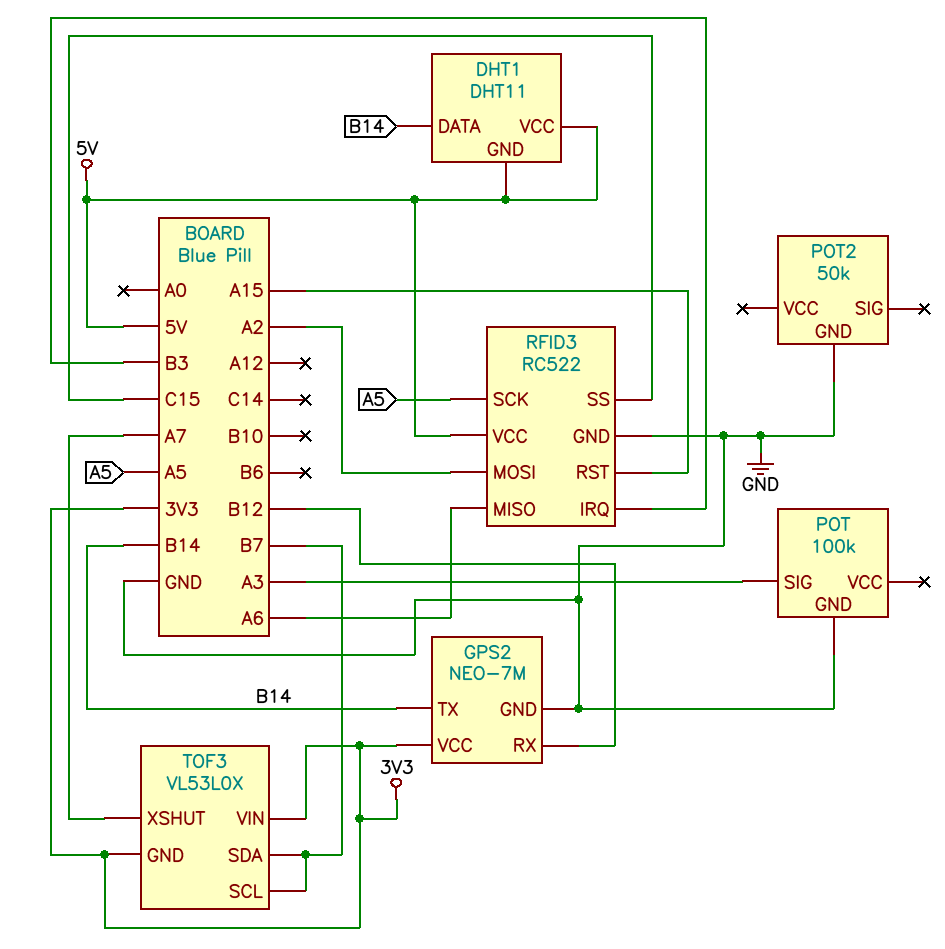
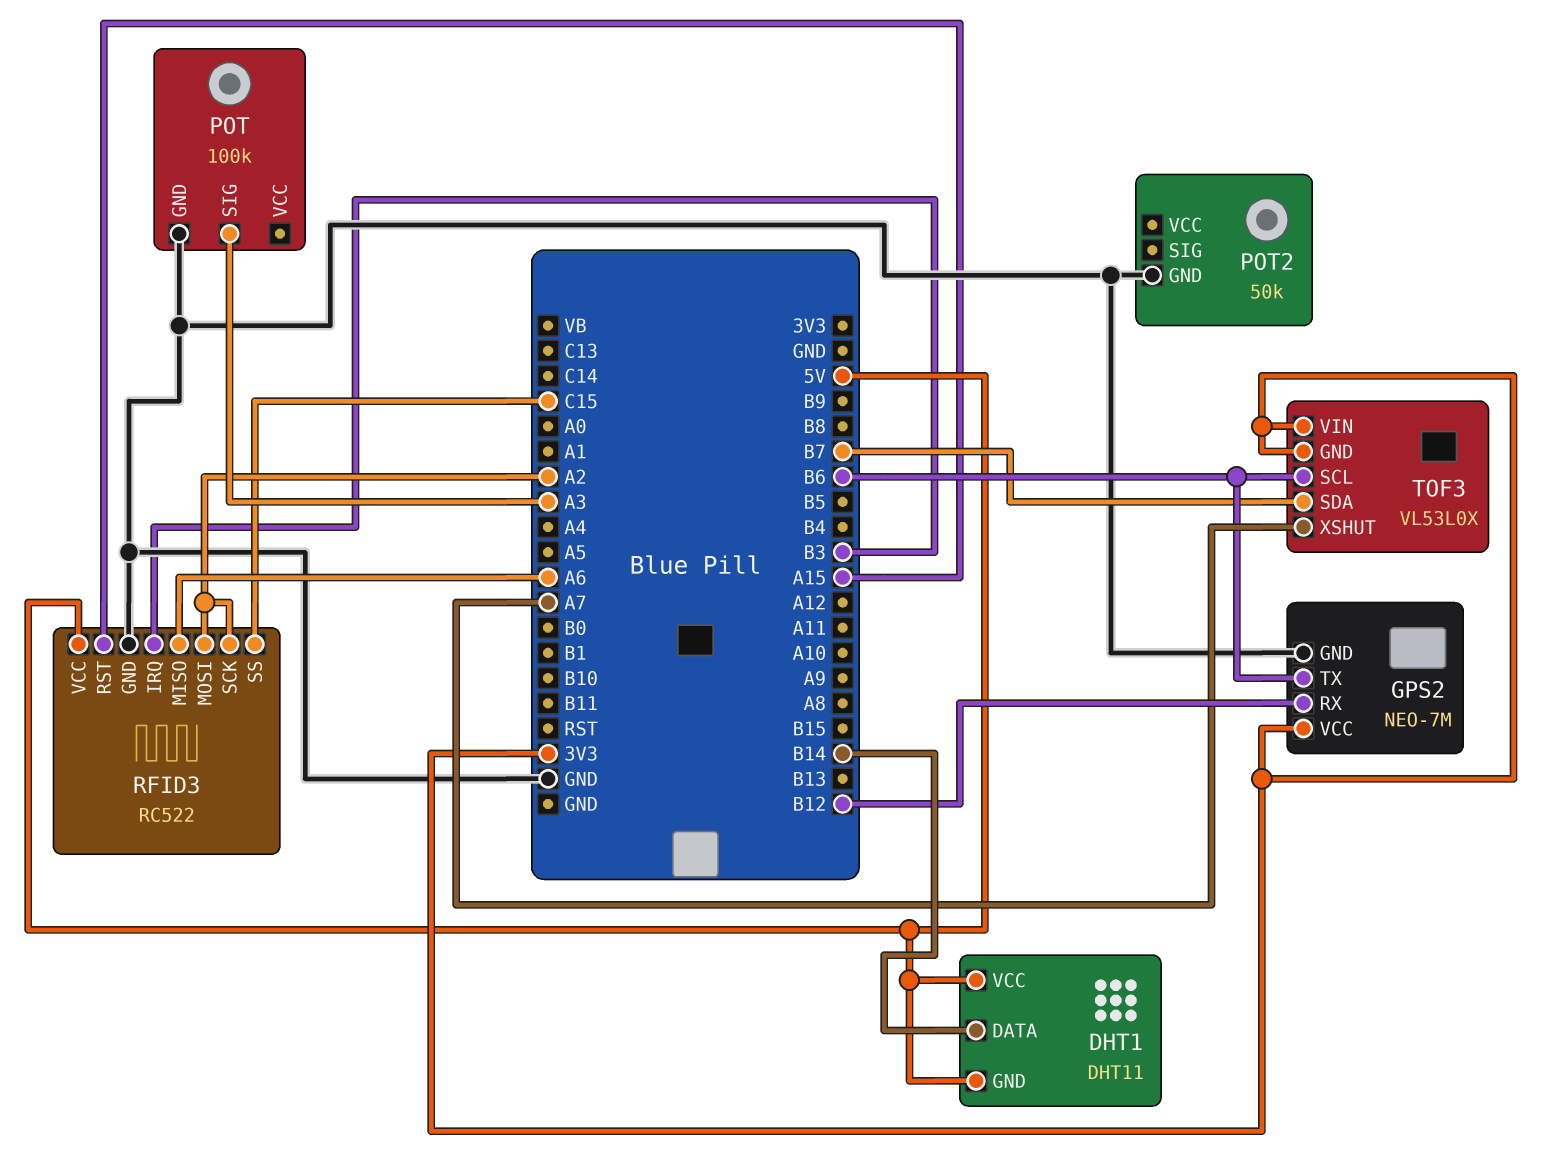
GPS2 pin TX: B14 -> B6
RFID3 pin SCK: A5 -> A2
TOF3 pin SCL: B7 -> B6

